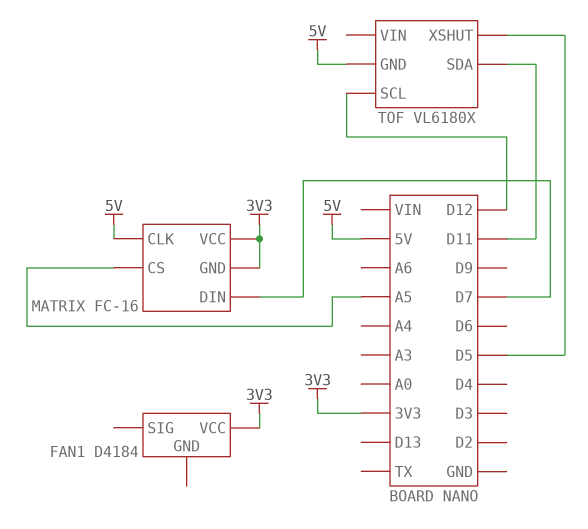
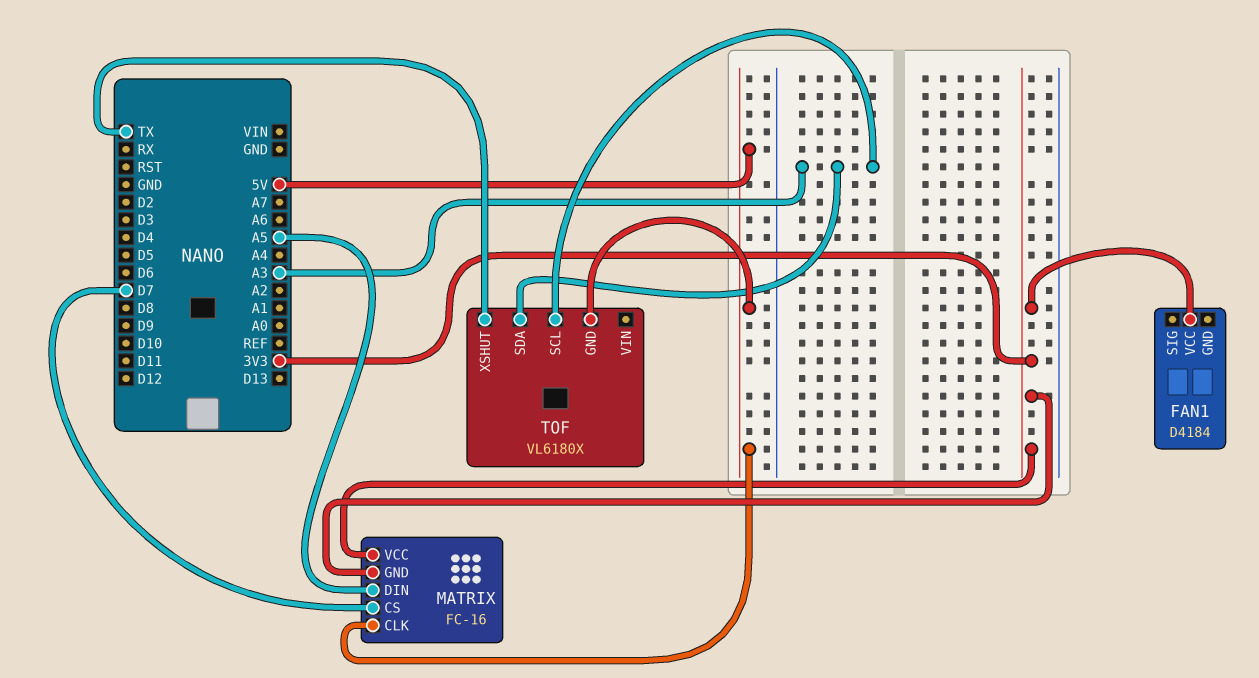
MATRIX pin CS: A5 -> D7
MATRIX pin DIN: D7 -> A5
TOF pin SCL: D12 -> A3
TOF pin SDA: D11 -> A3
TOF pin XSHUT: D5 -> TX

